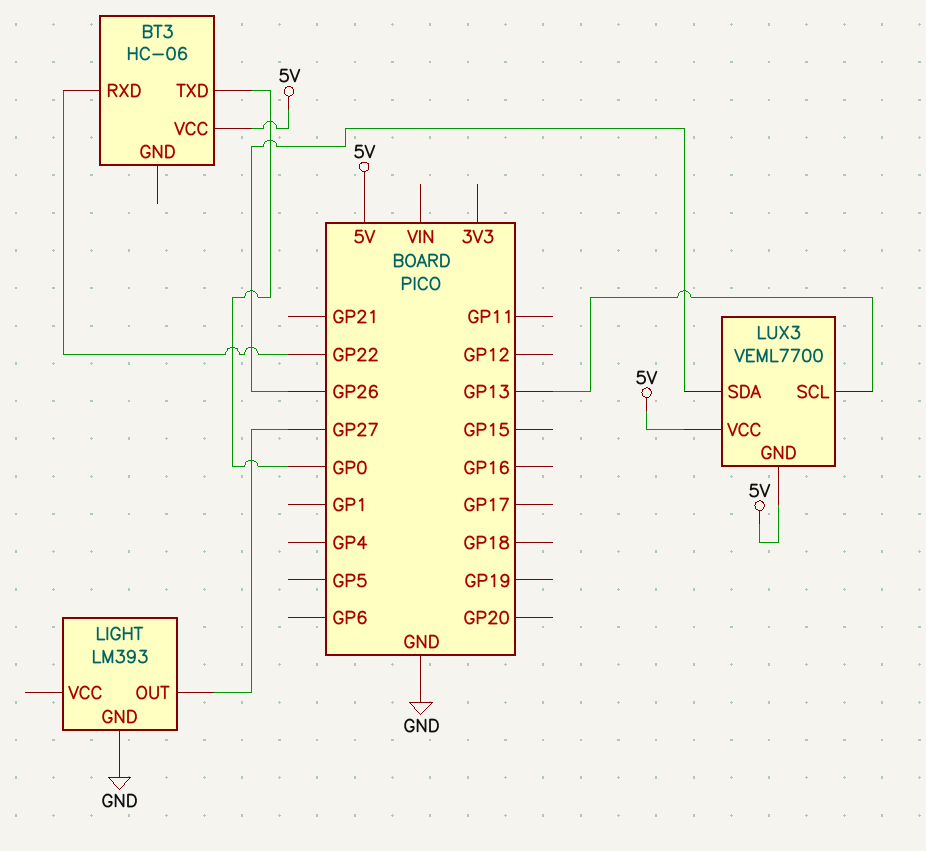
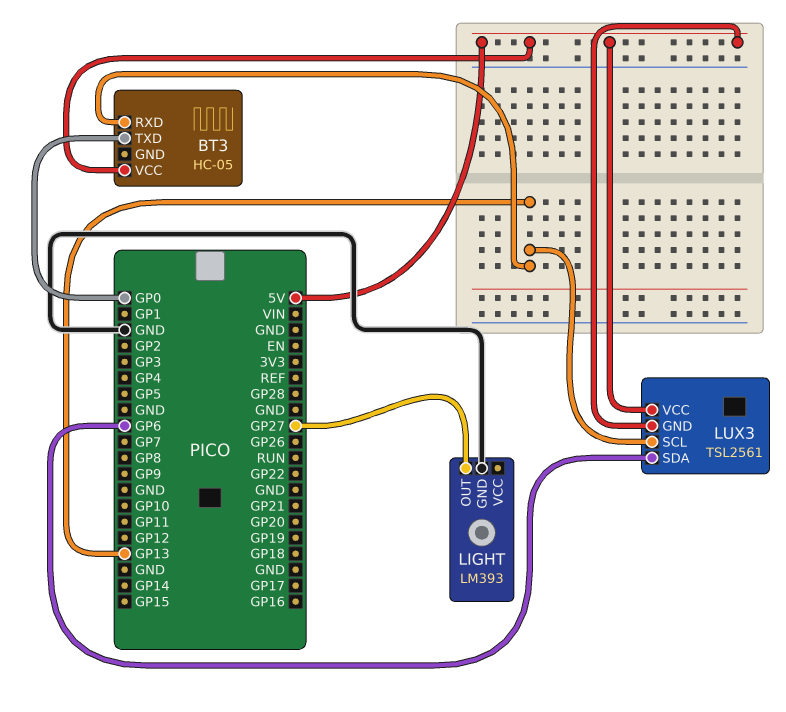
BT3: HC-06 -> HC-05
BT3 pin RXD: GP22 -> GP13
LUX3: VEML7700 -> TSL2561
LUX3 pin SDA: GP26 -> GP6

